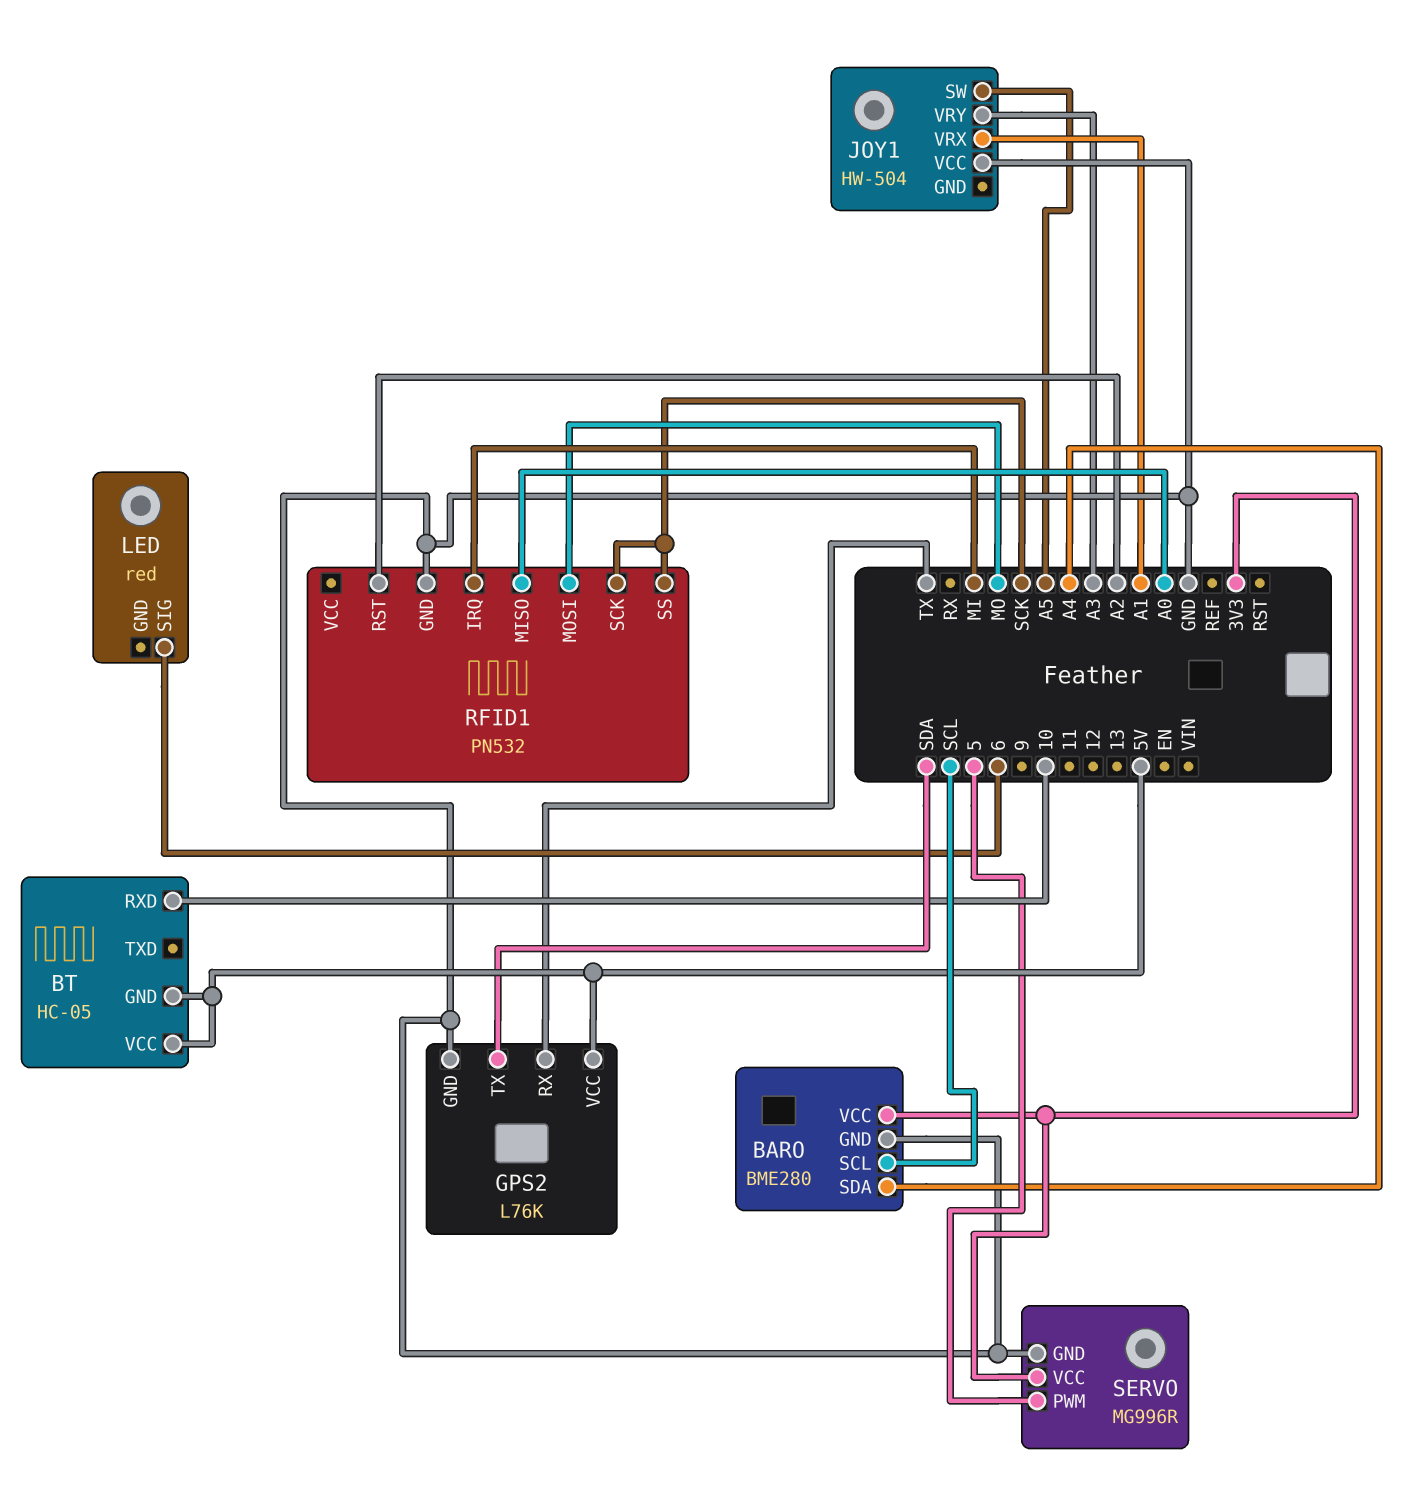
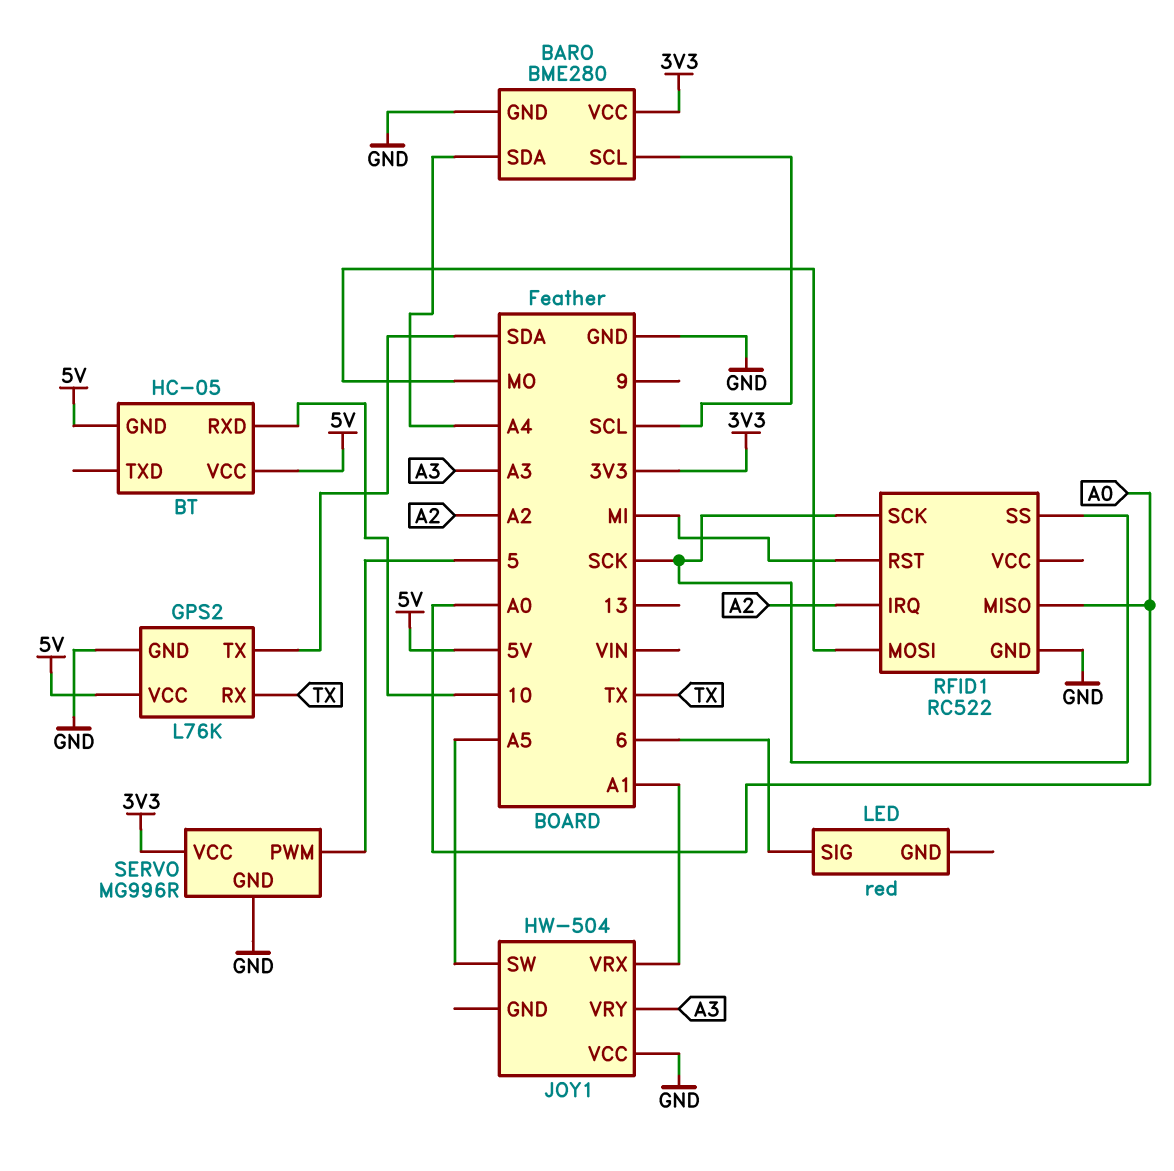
RFID1: PN532 -> RC522
RFID1 pin IRQ: MI -> A2
RFID1 pin RST: A2 -> MI

